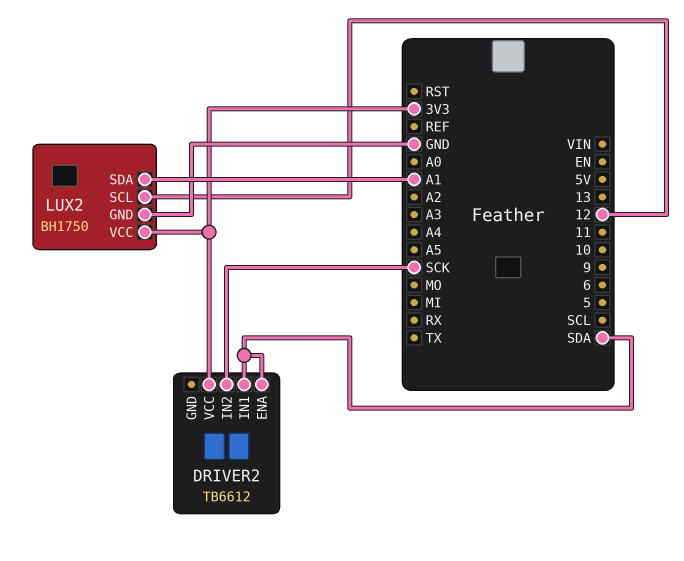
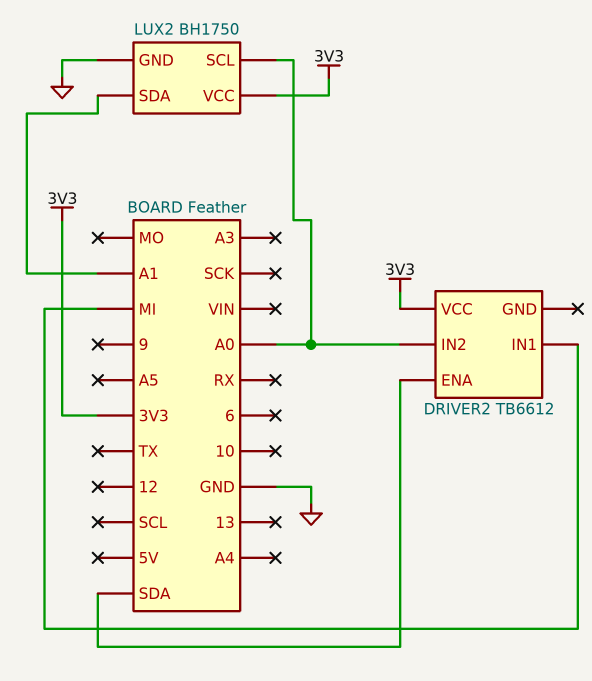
DRIVER2 pin IN1: SDA -> MI
DRIVER2 pin IN2: SCK -> A0
LUX2 pin SCL: 12 -> A0

